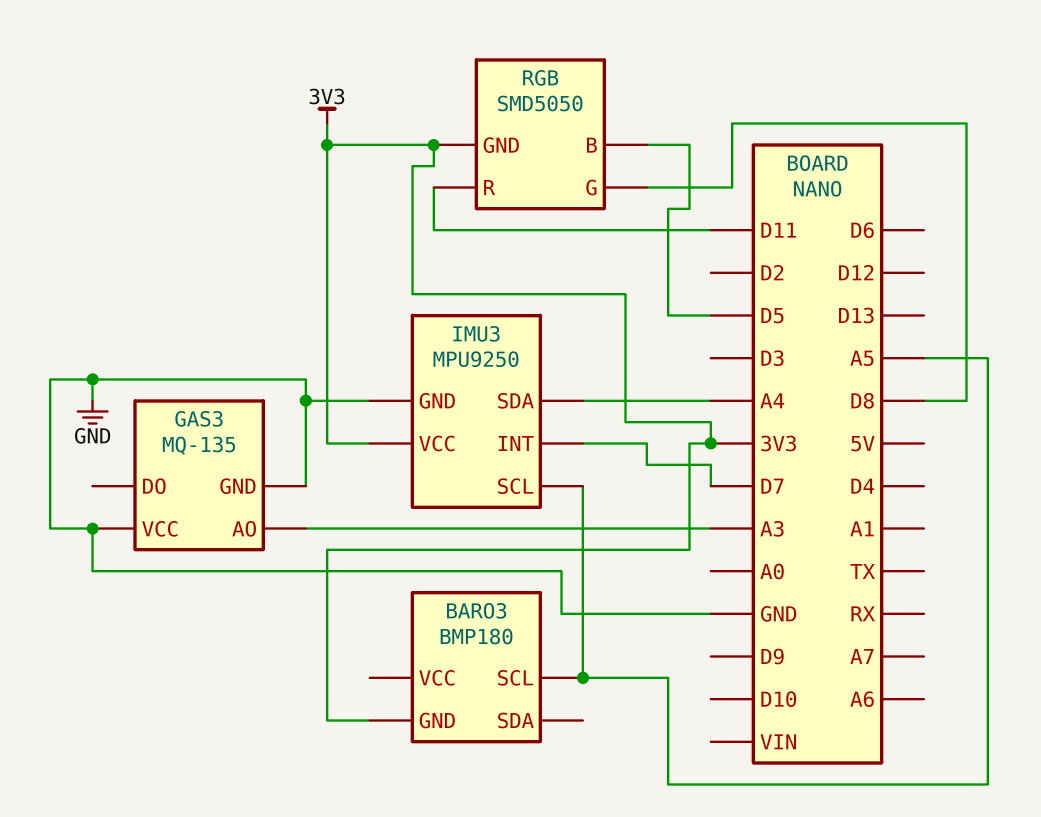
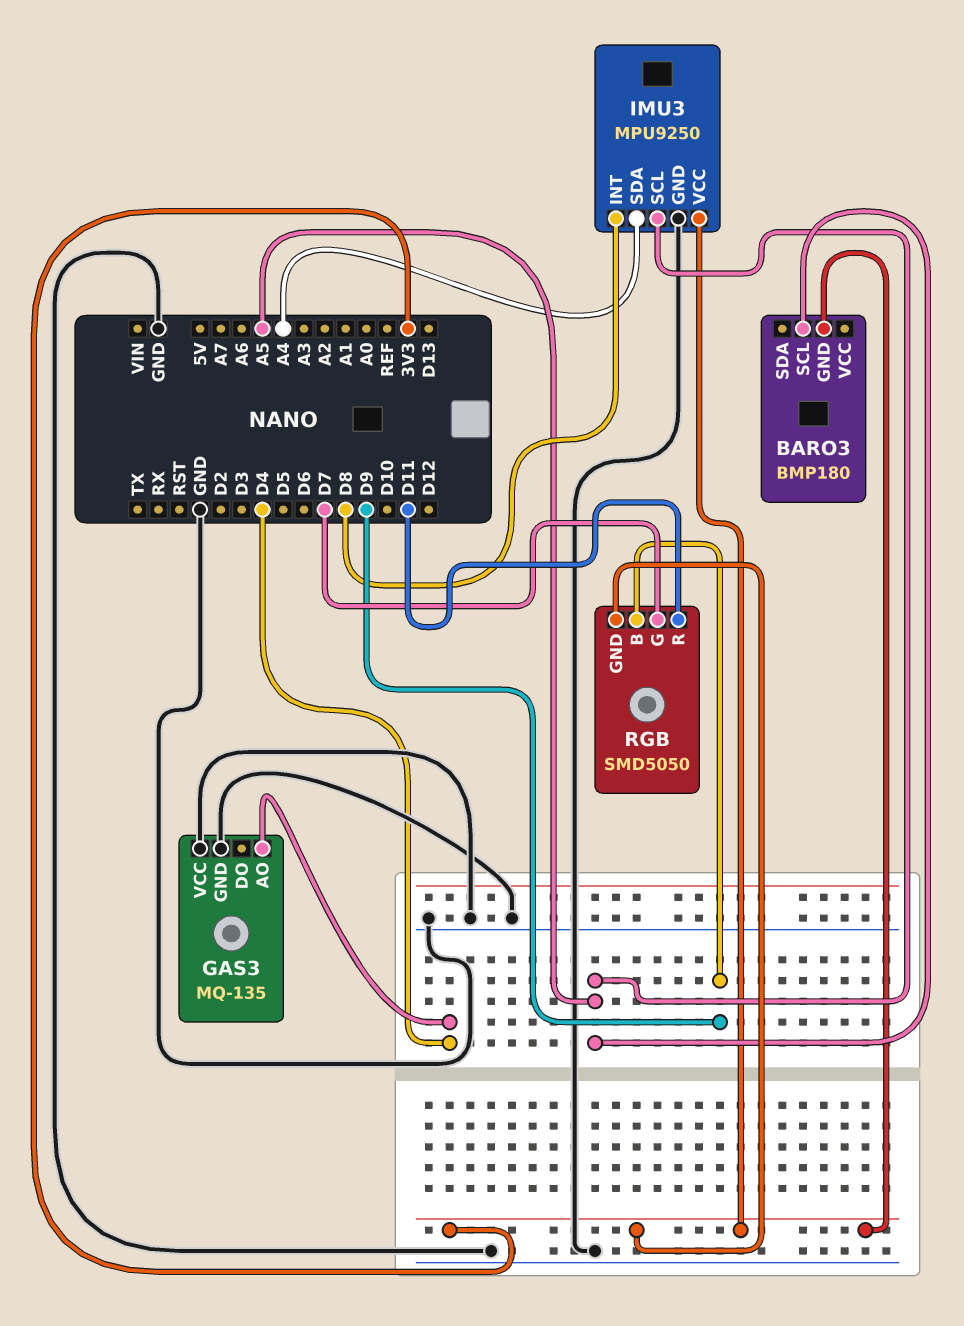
GAS3 pin AO: A3 -> D4
IMU3 pin INT: D7 -> D8
RGB pin B: D5 -> D9
RGB pin G: D8 -> D7

